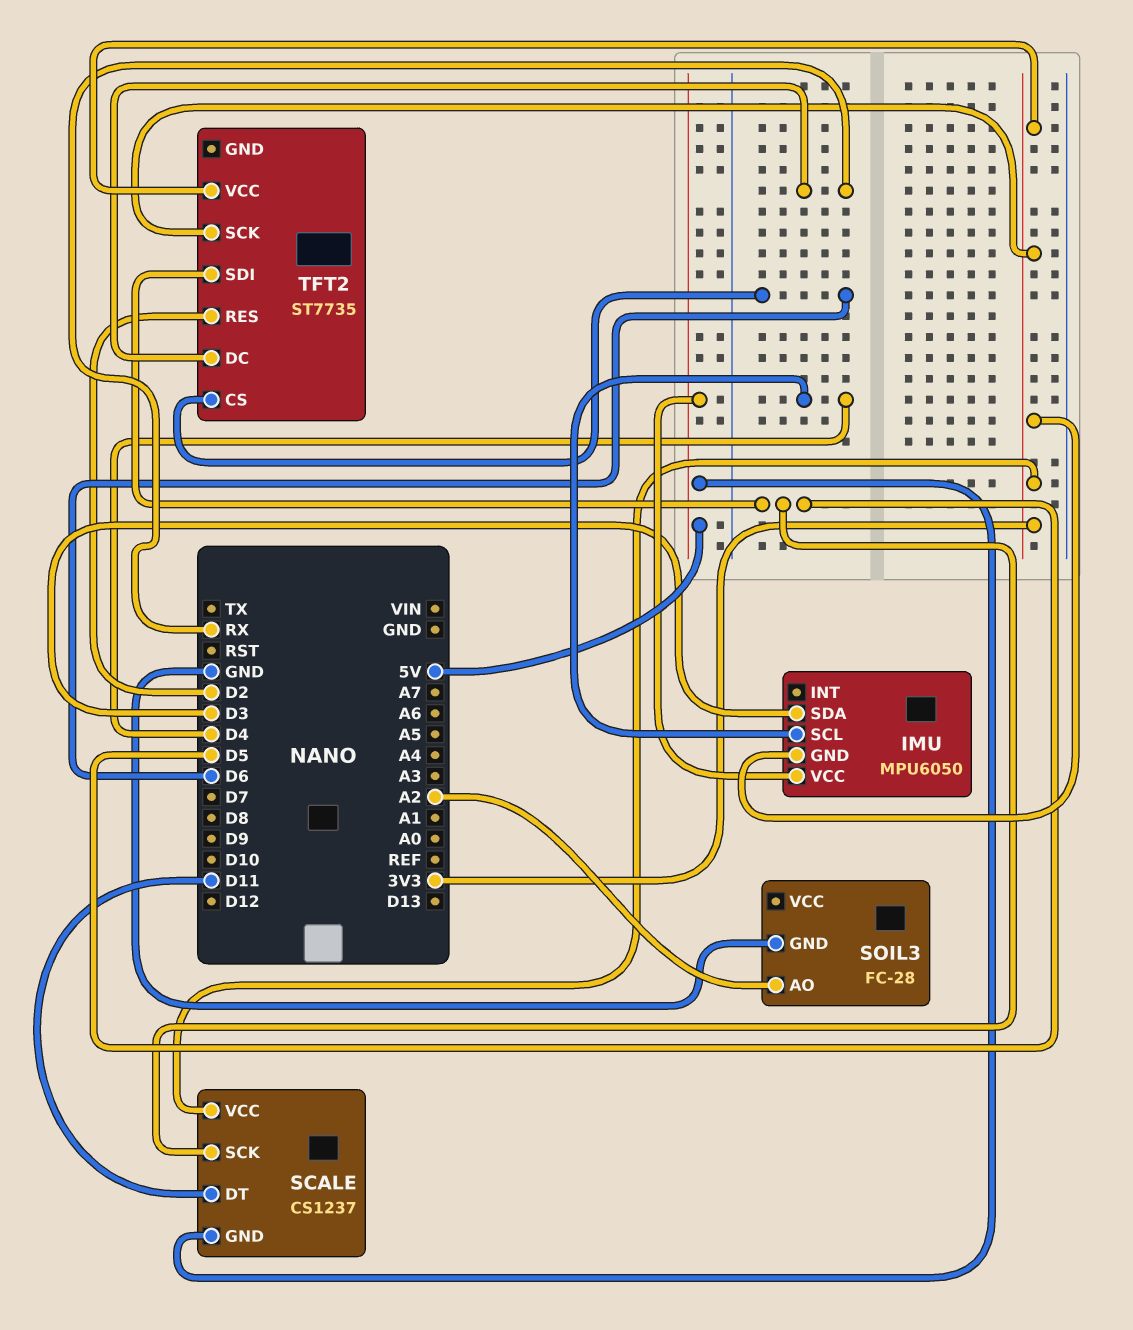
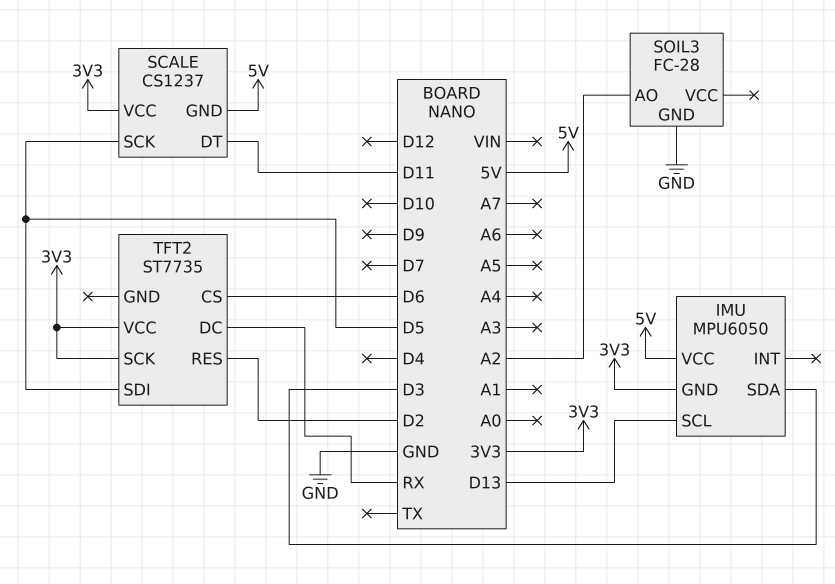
IMU pin SCL: D4 -> D13

